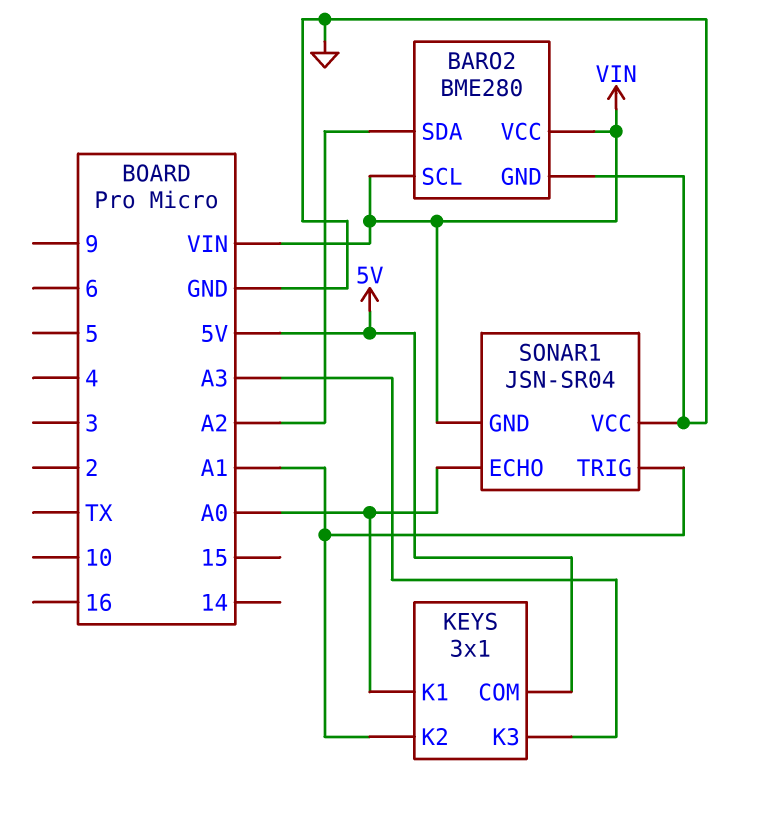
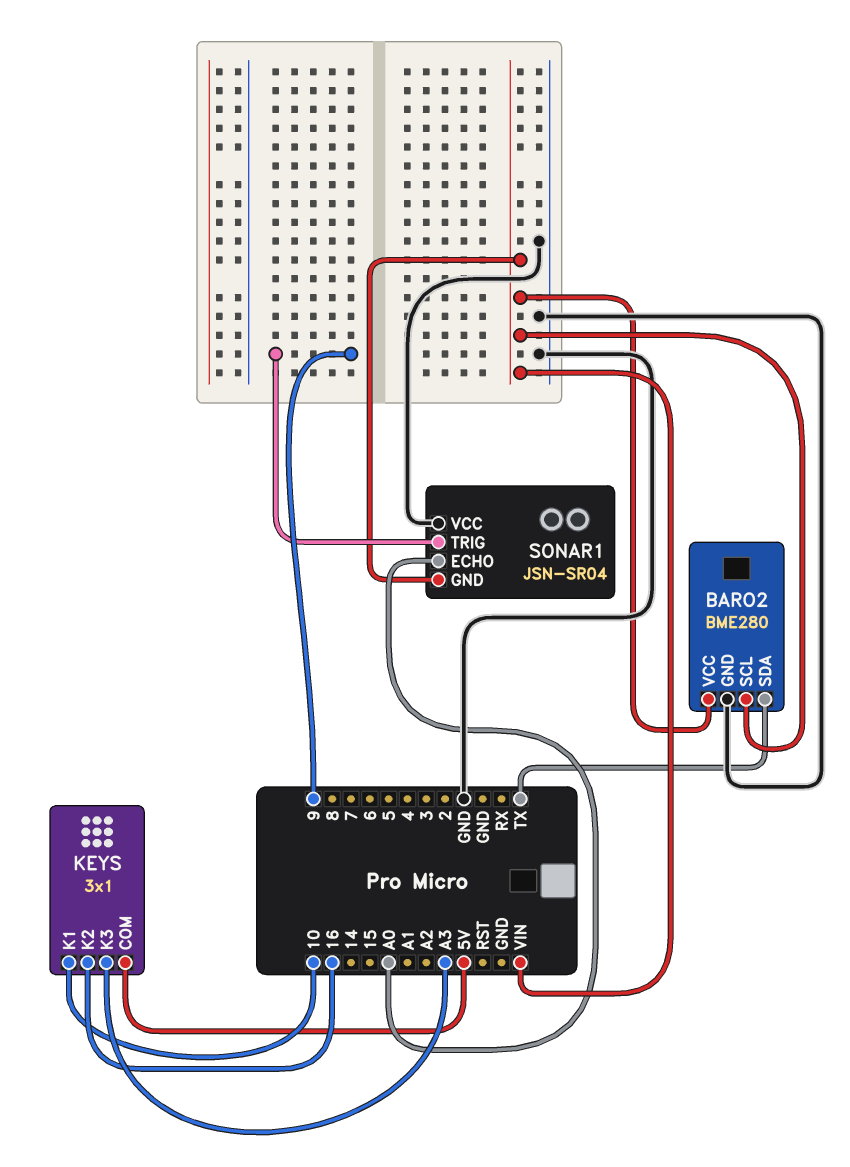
BARO2 pin SDA: A2 -> TX
KEYS pin K1: A0 -> 10
KEYS pin K2: A1 -> 16
SONAR1 pin TRIG: A1 -> 9

